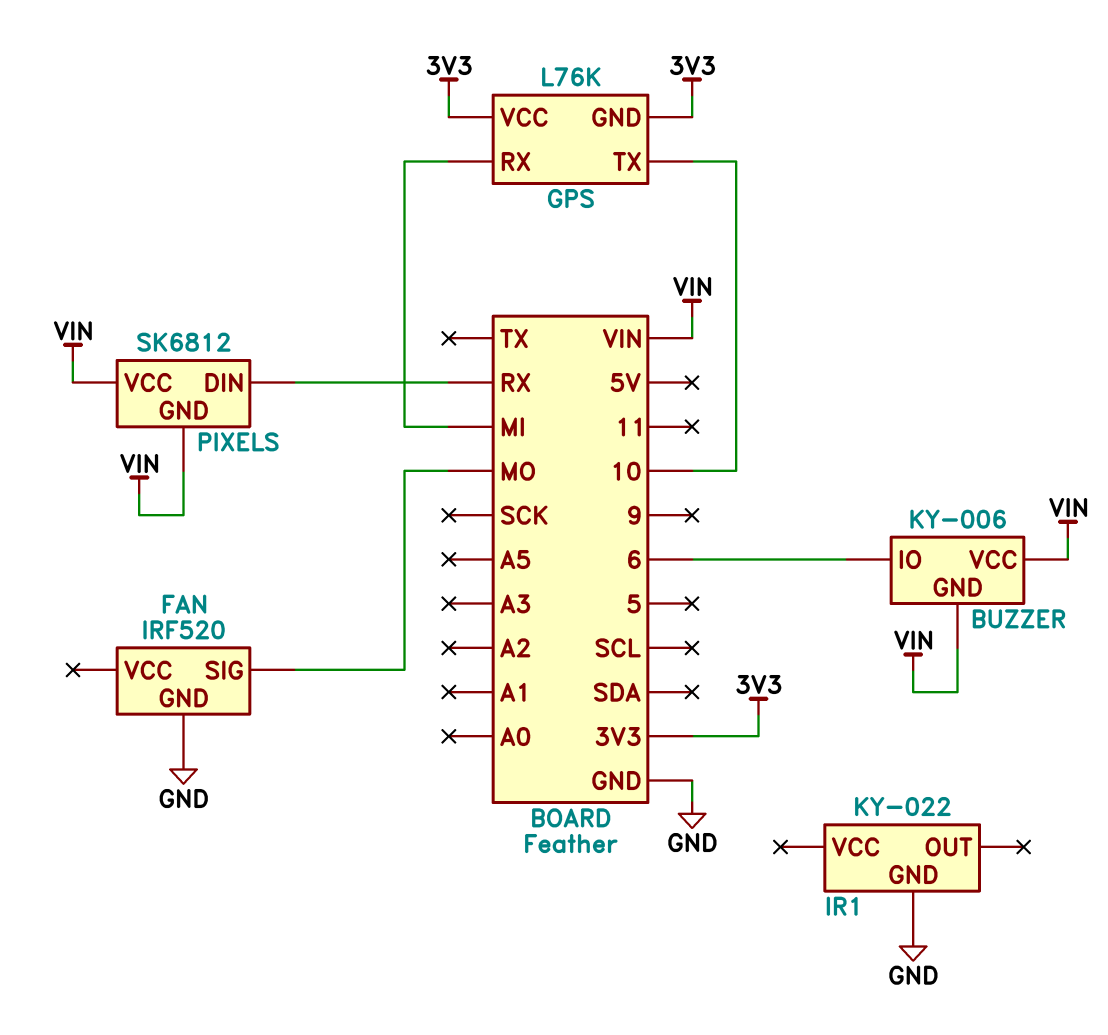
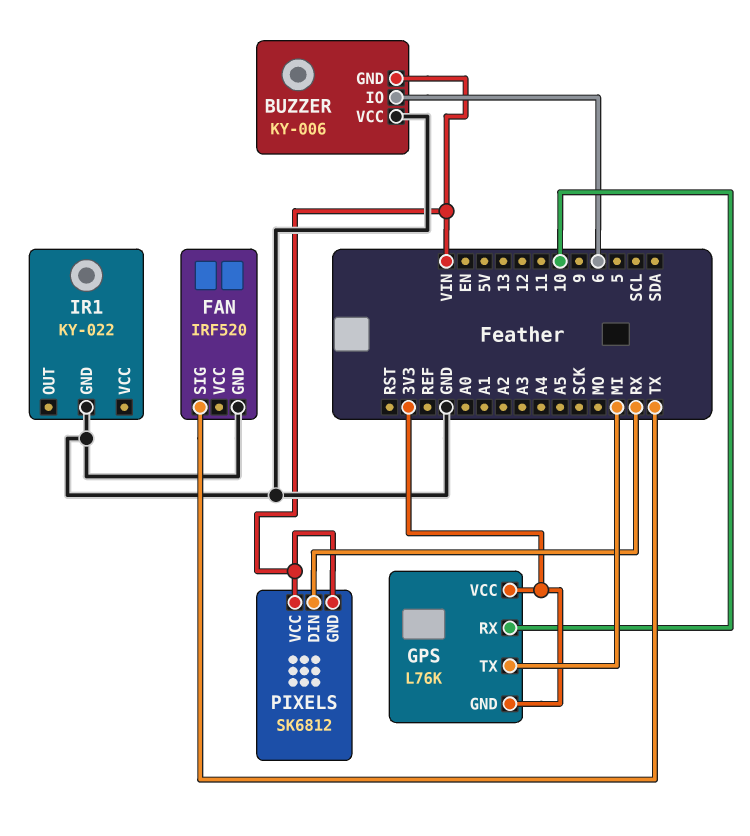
BUZZER pin VCC: VIN -> GND
FAN pin SIG: MO -> TX
GPS pin RX: MI -> 10
GPS pin TX: 10 -> MI

